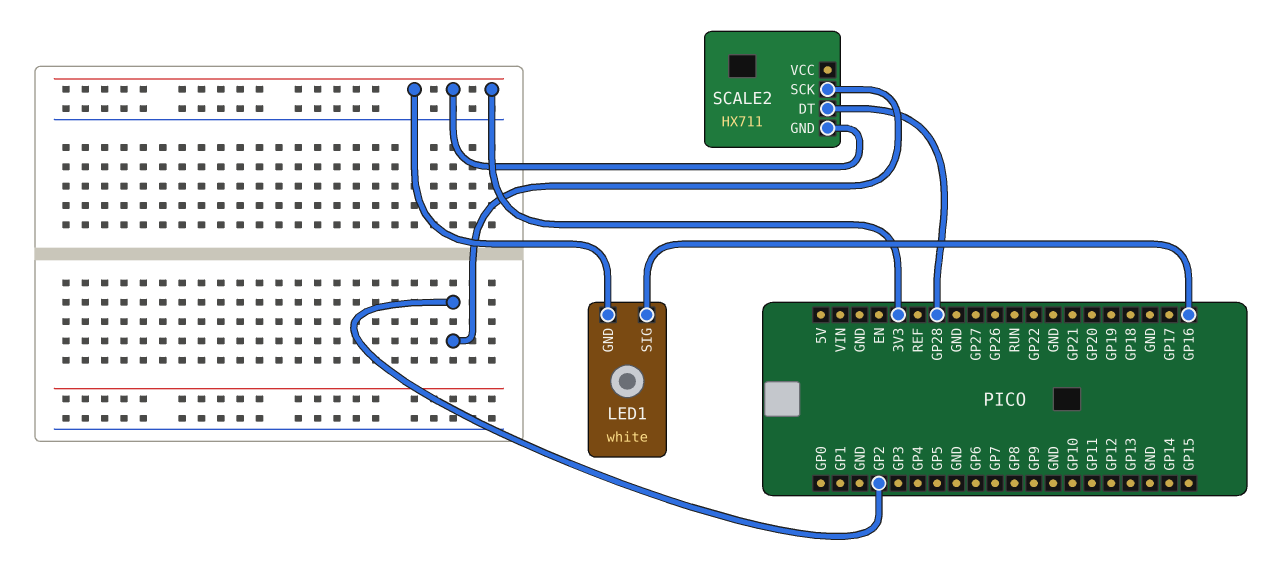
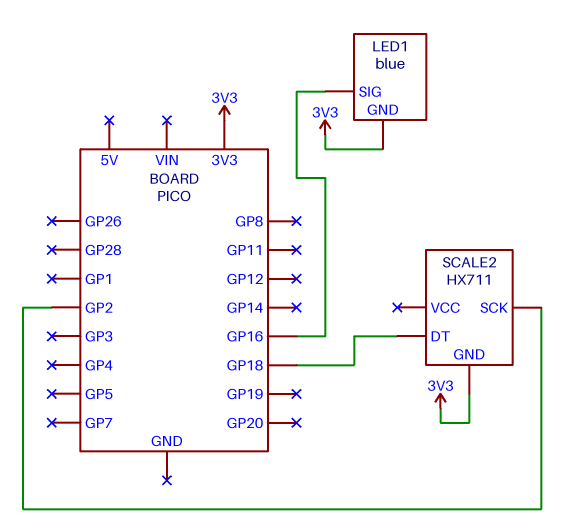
LED1: white -> blue
SCALE2 pin DT: GP28 -> GP18

